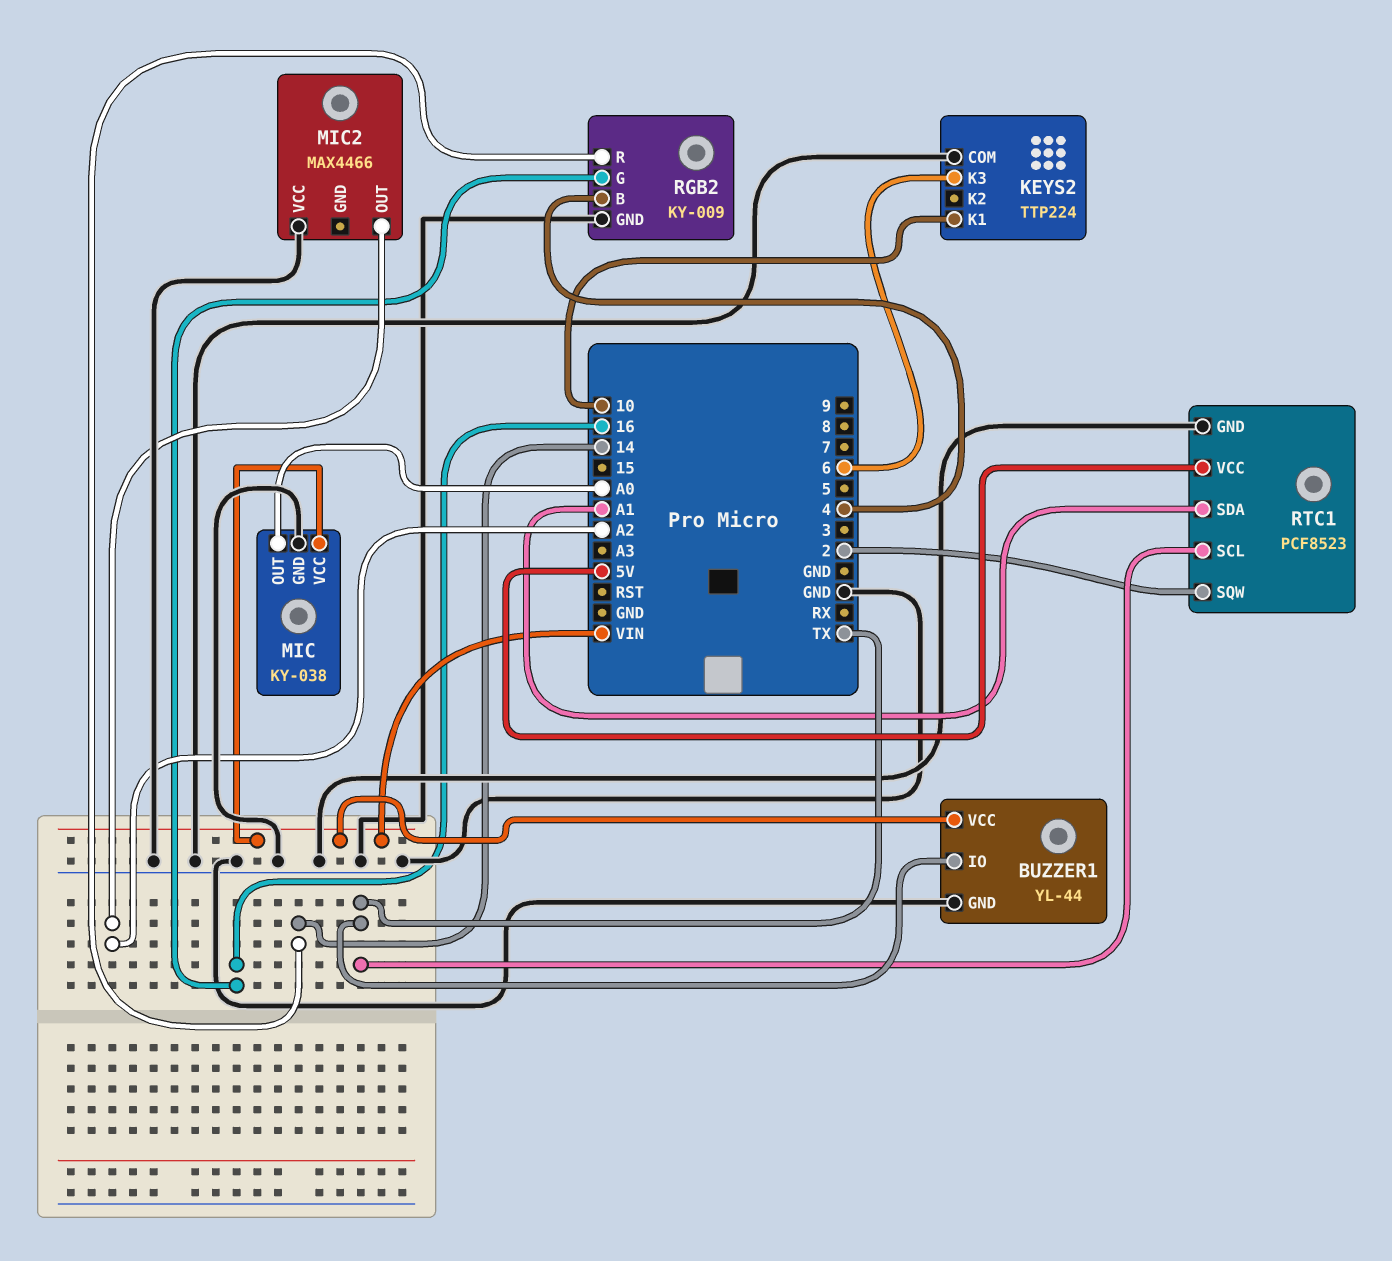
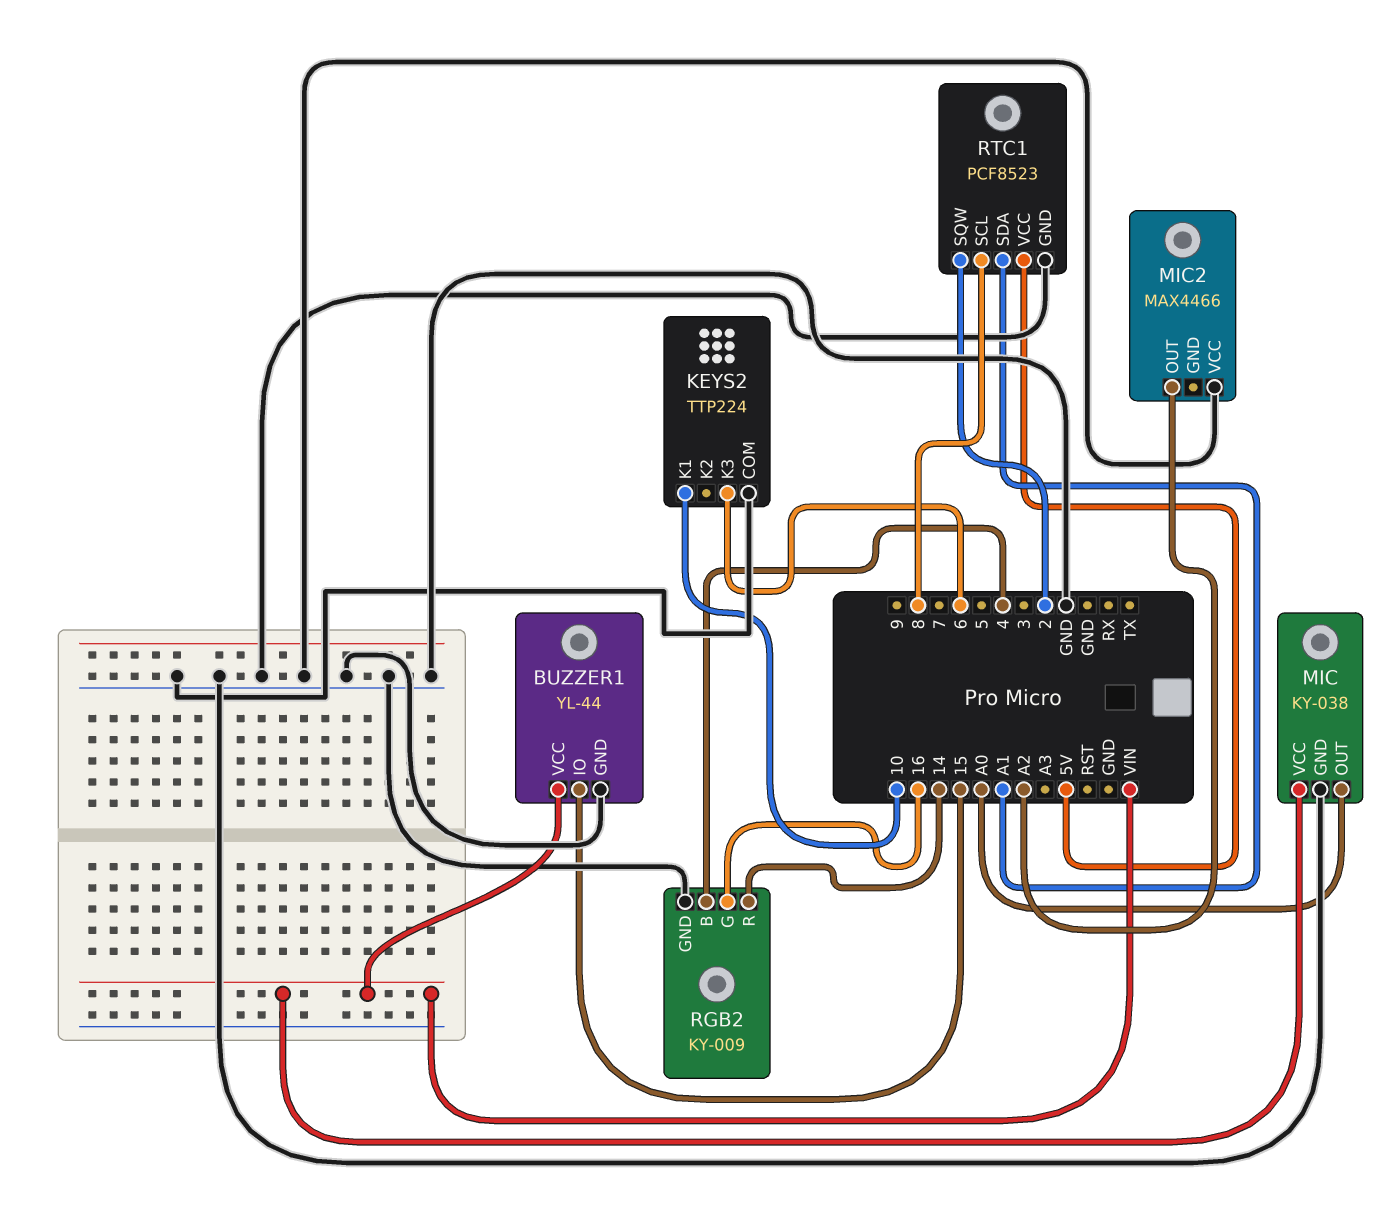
BUZZER1 pin IO: TX -> 15
RTC1 pin SCL: TX -> 8

